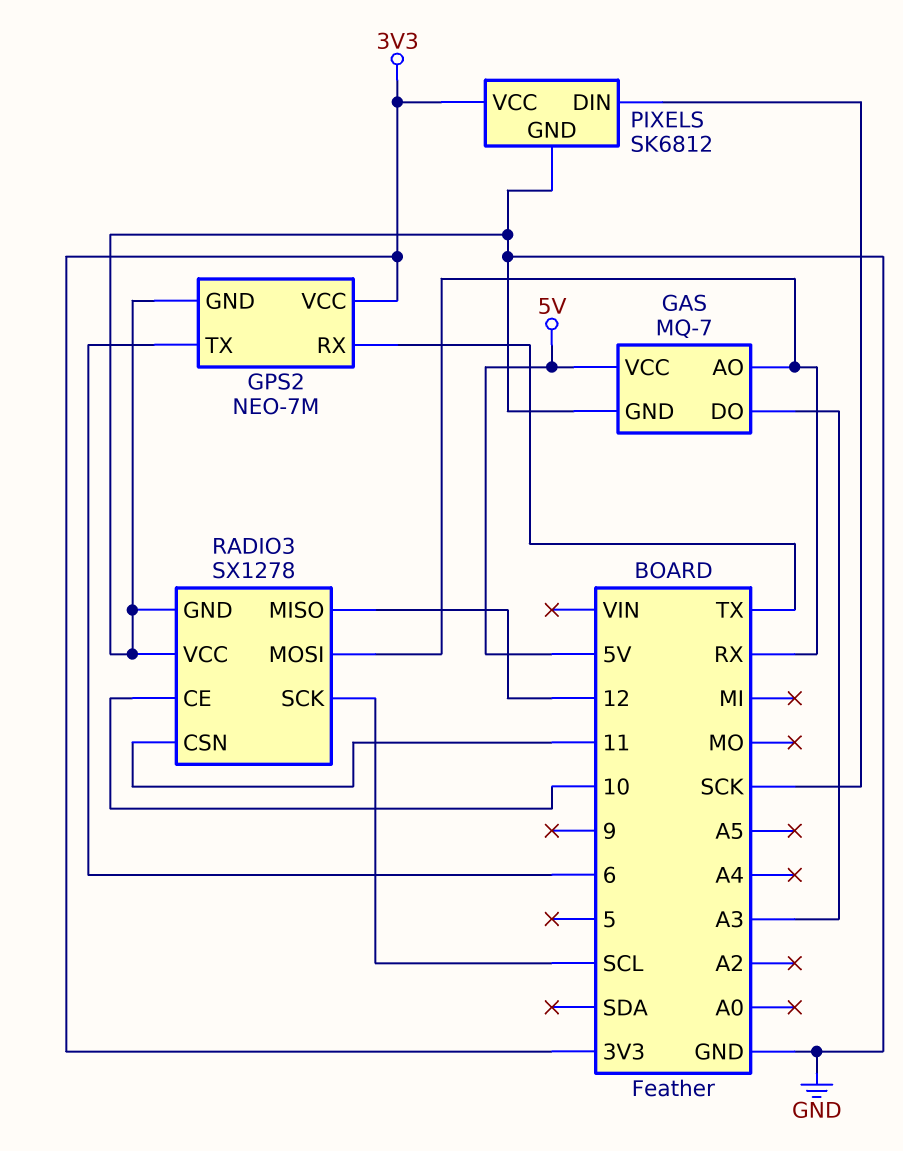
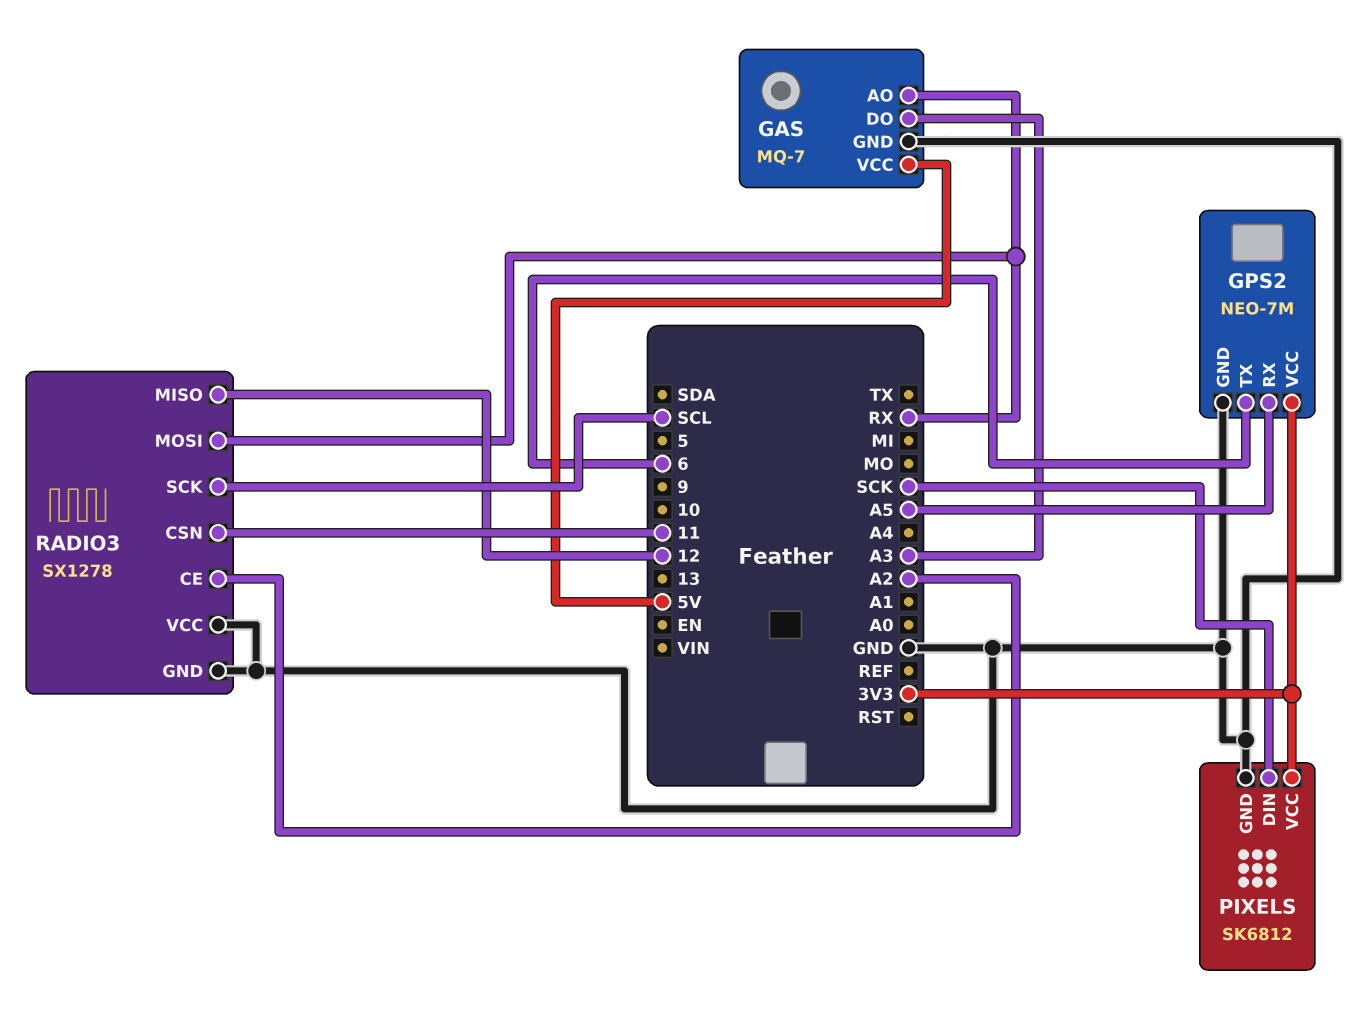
GPS2 pin RX: TX -> A5
RADIO3 pin CE: 10 -> A2

